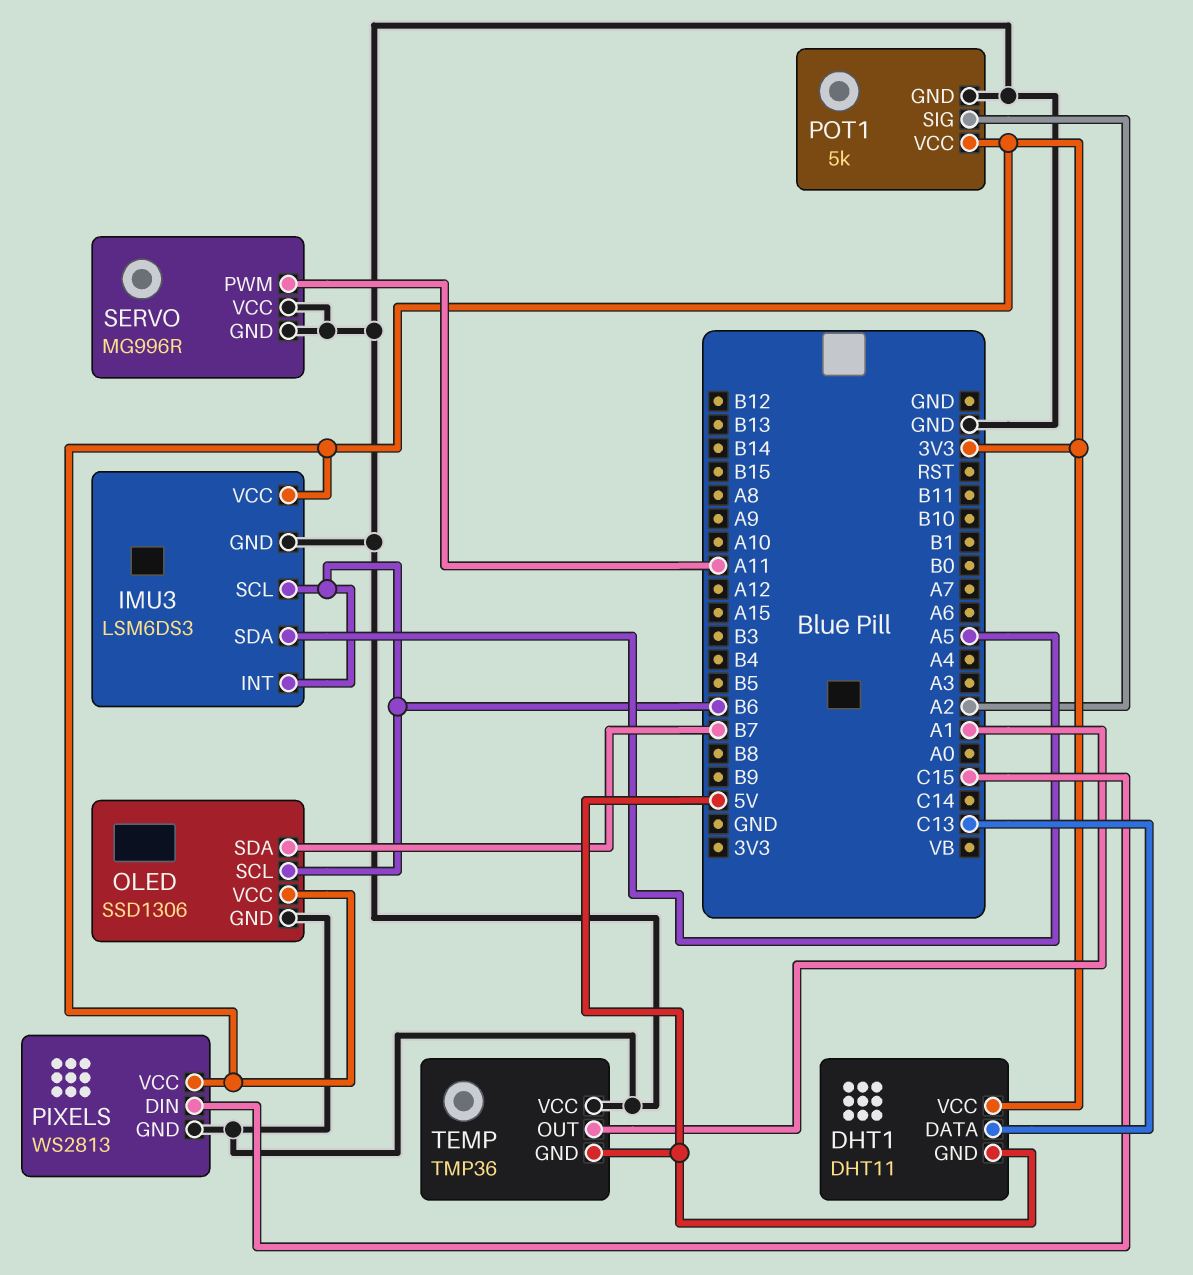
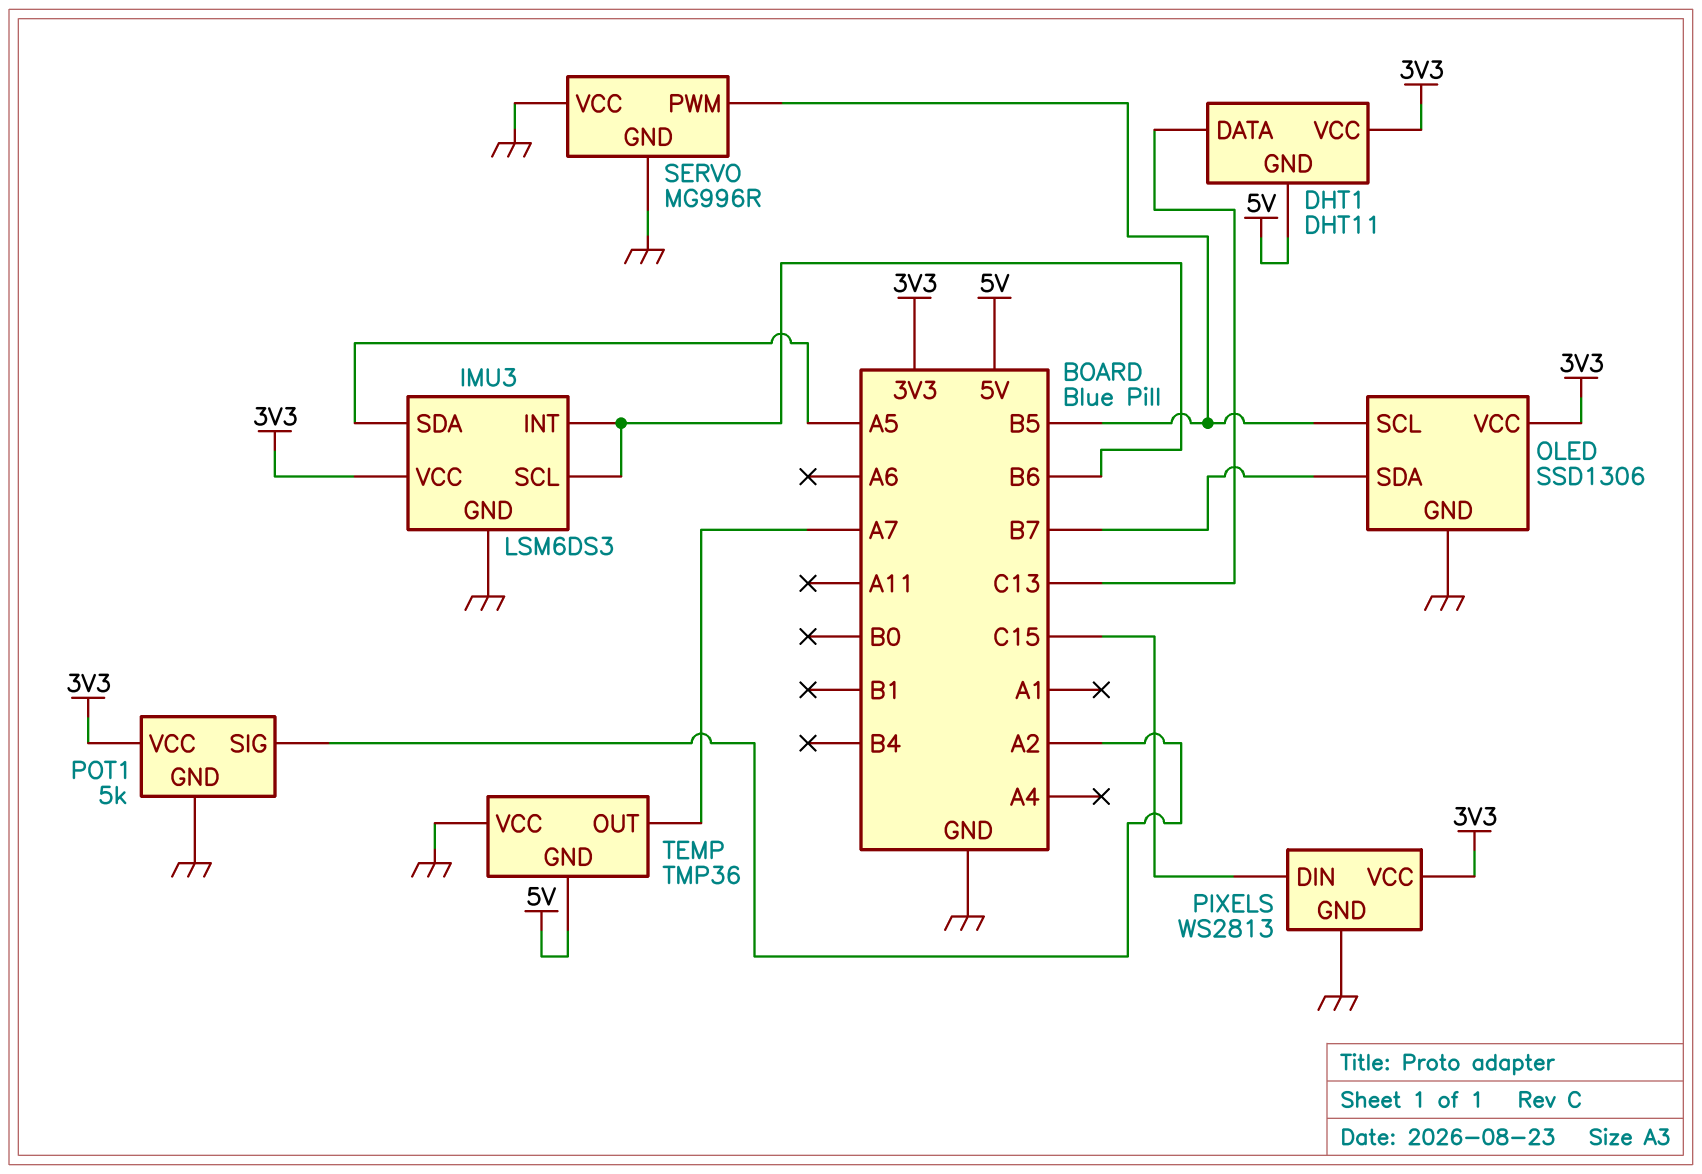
OLED pin SCL: B6 -> B5
SERVO pin PWM: A11 -> B5
TEMP pin OUT: A1 -> A7

